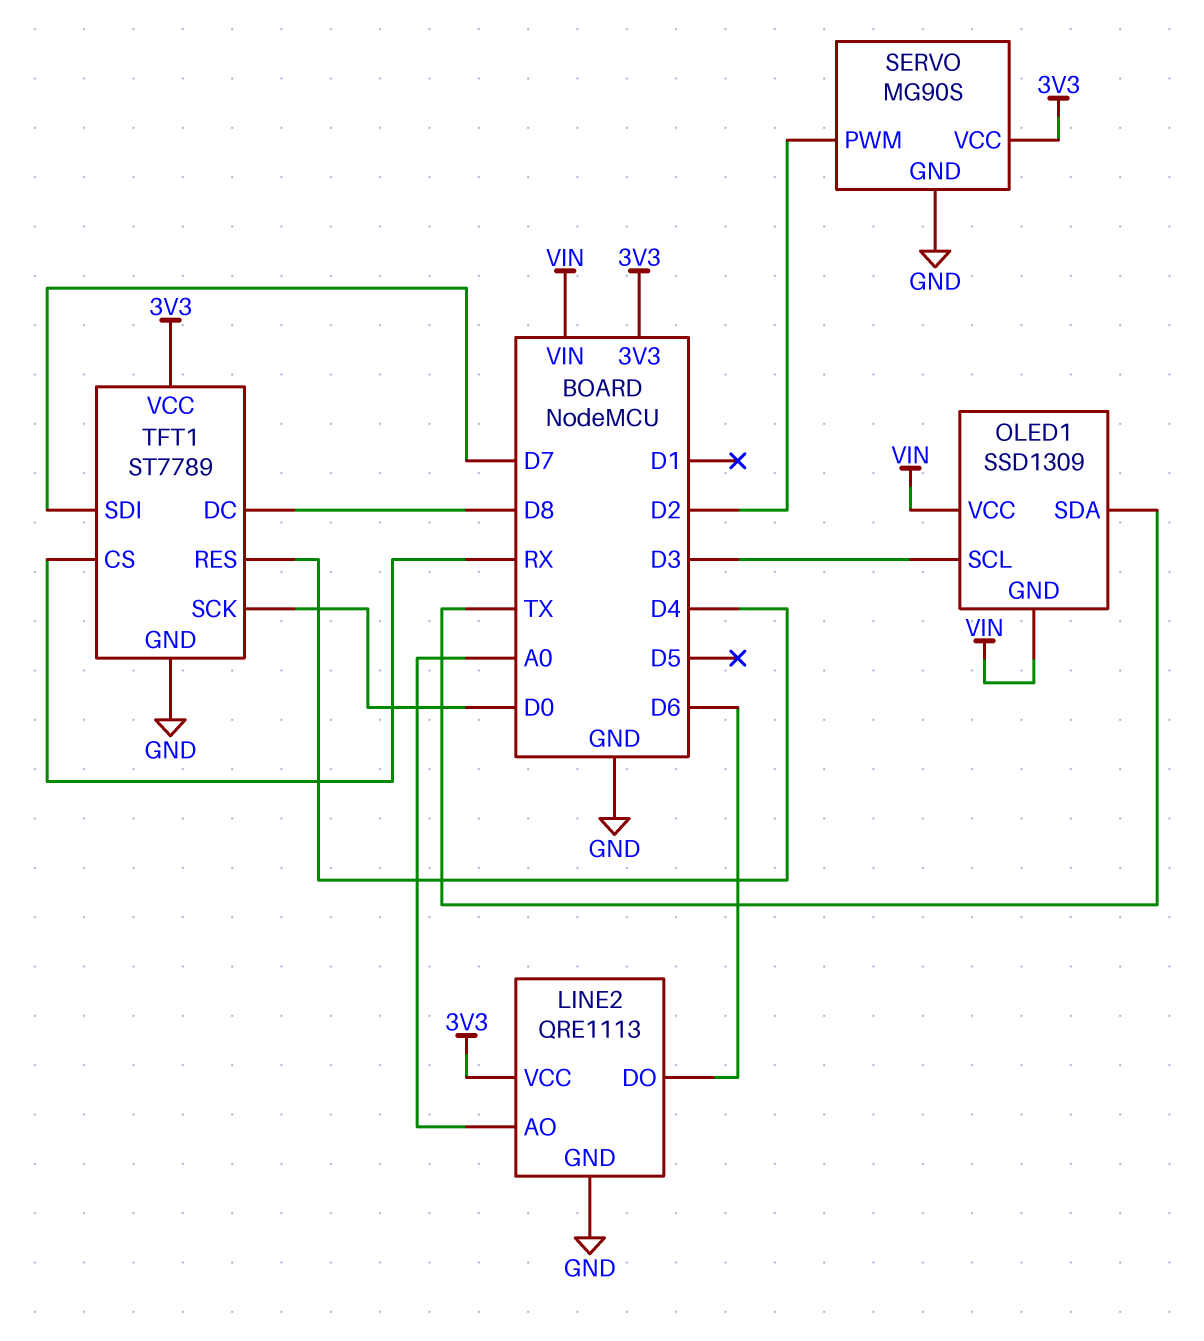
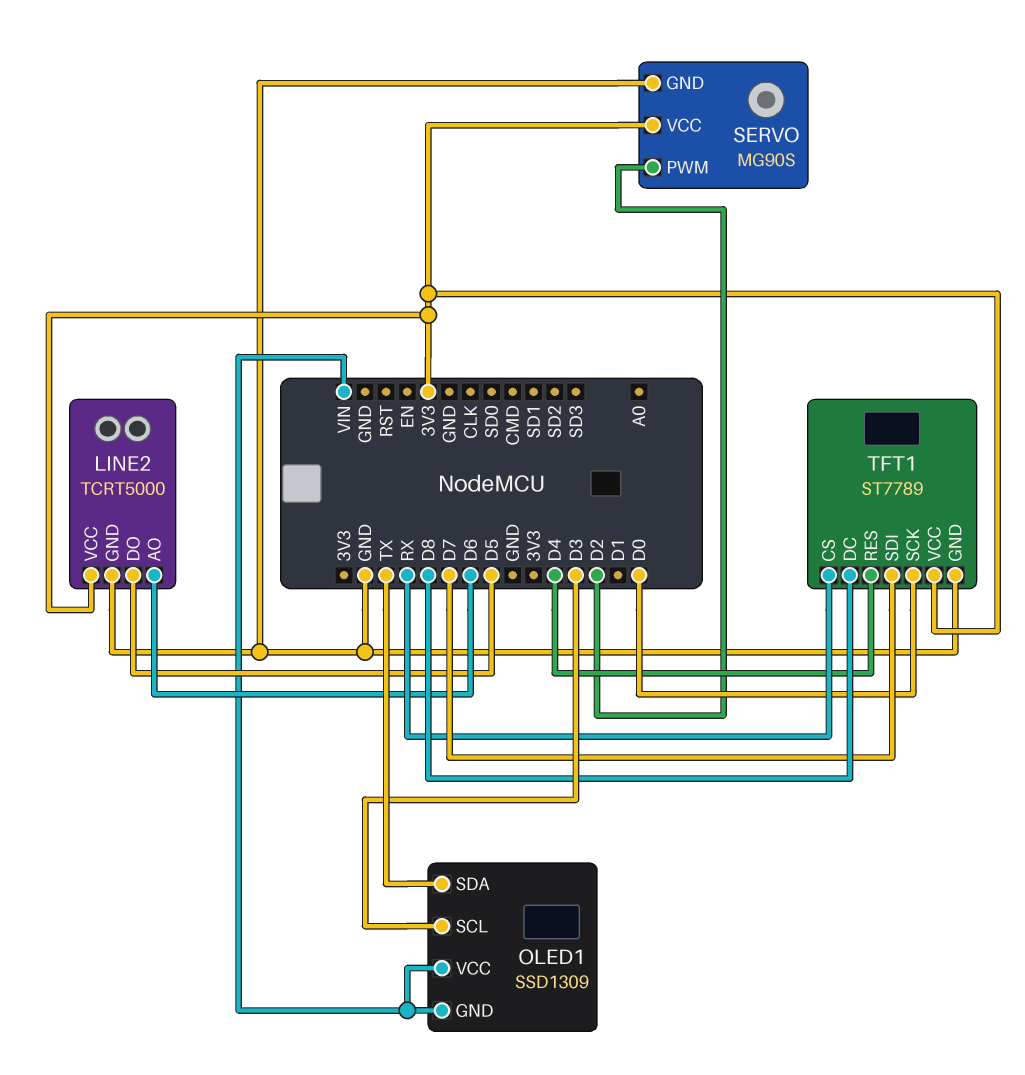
LINE2: QRE1113 -> TCRT5000
LINE2 pin AO: A0 -> D6
LINE2 pin DO: D6 -> D5

